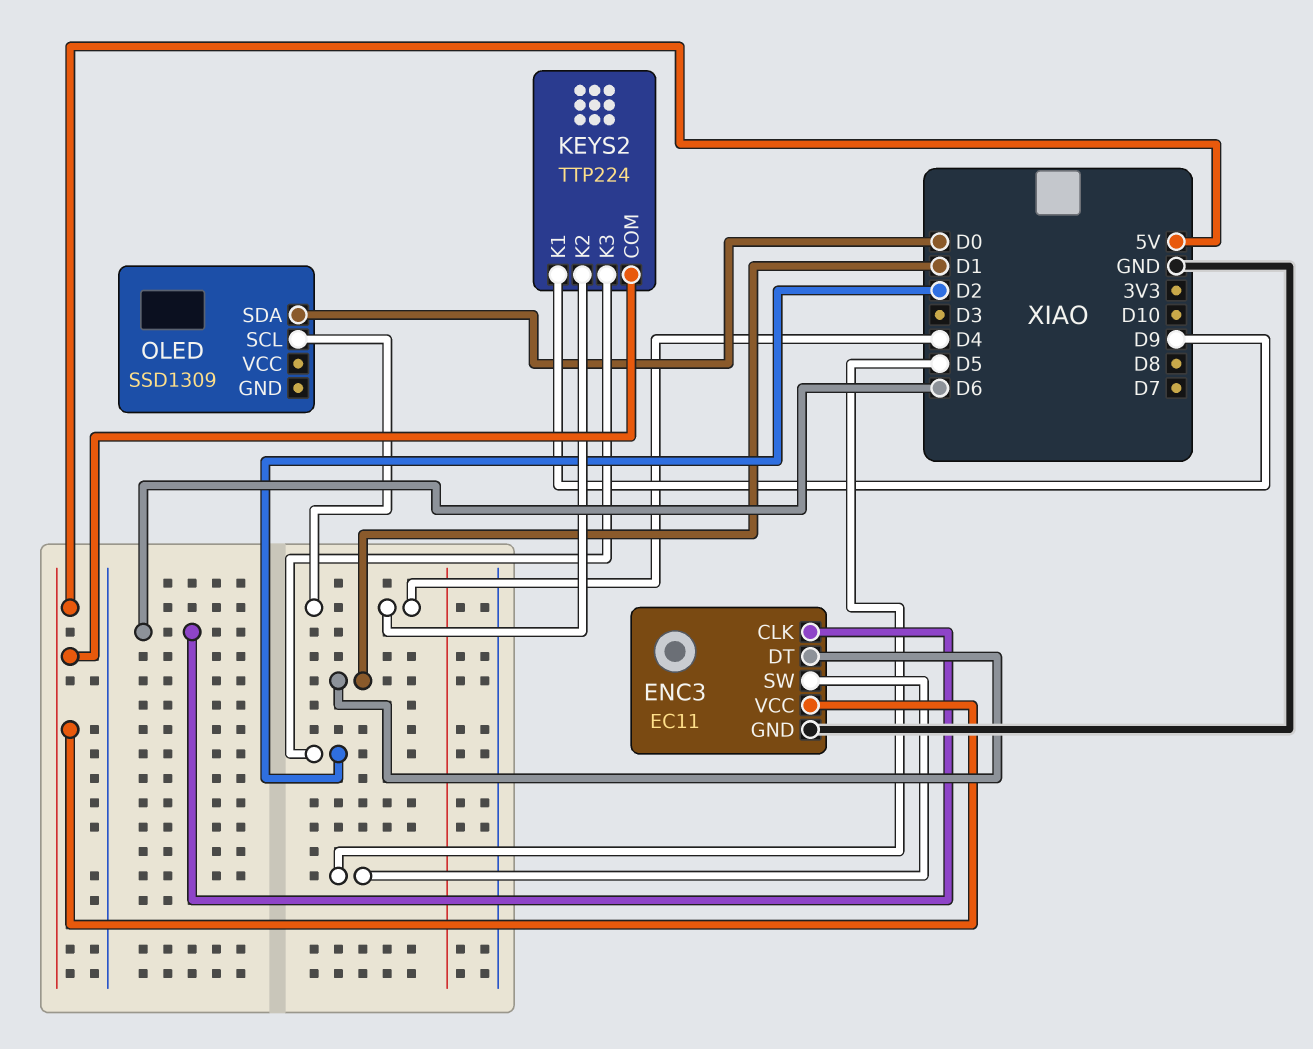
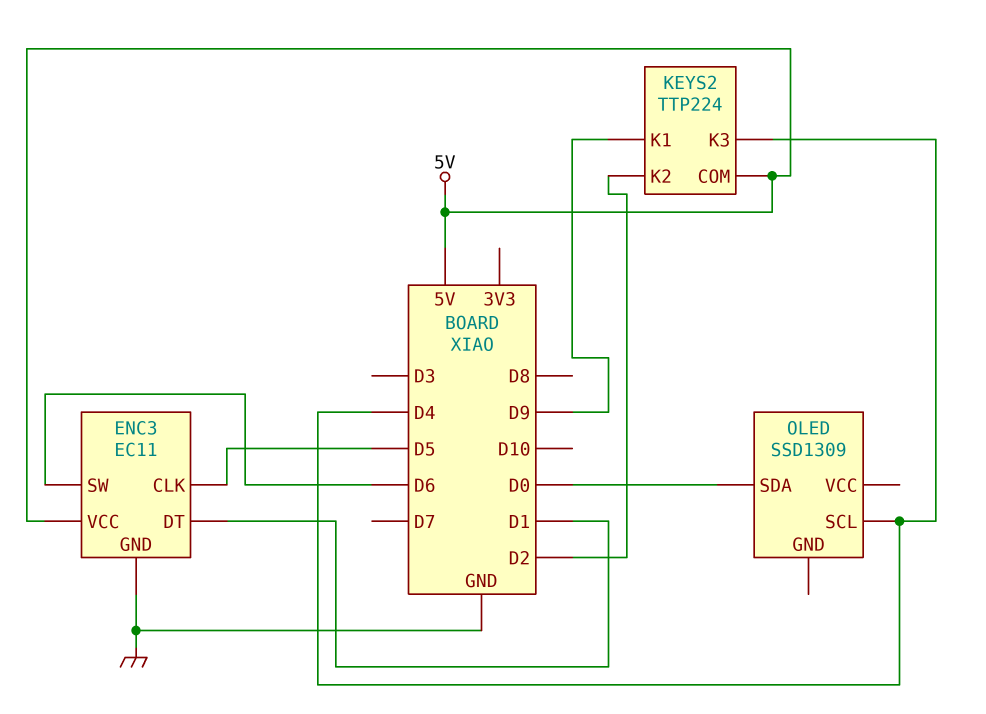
ENC3 pin CLK: D6 -> D5
ENC3 pin SW: D5 -> D6
KEYS2 pin K2: D4 -> D2
KEYS2 pin K3: D2 -> D4

